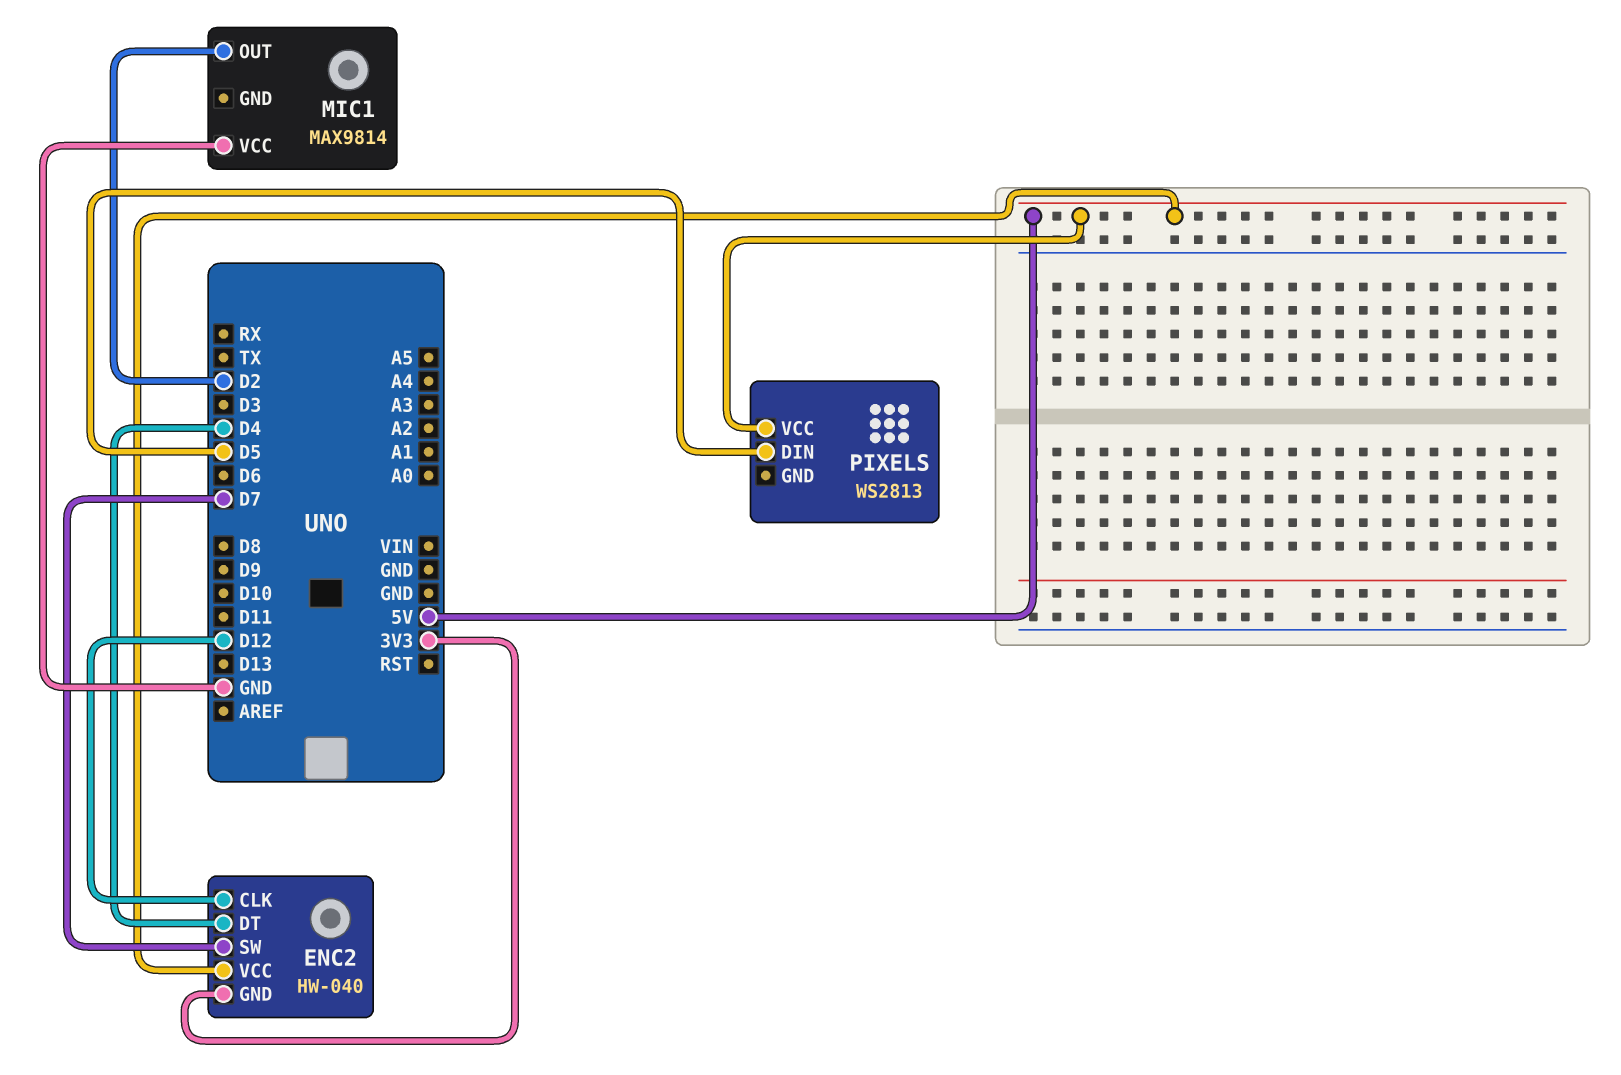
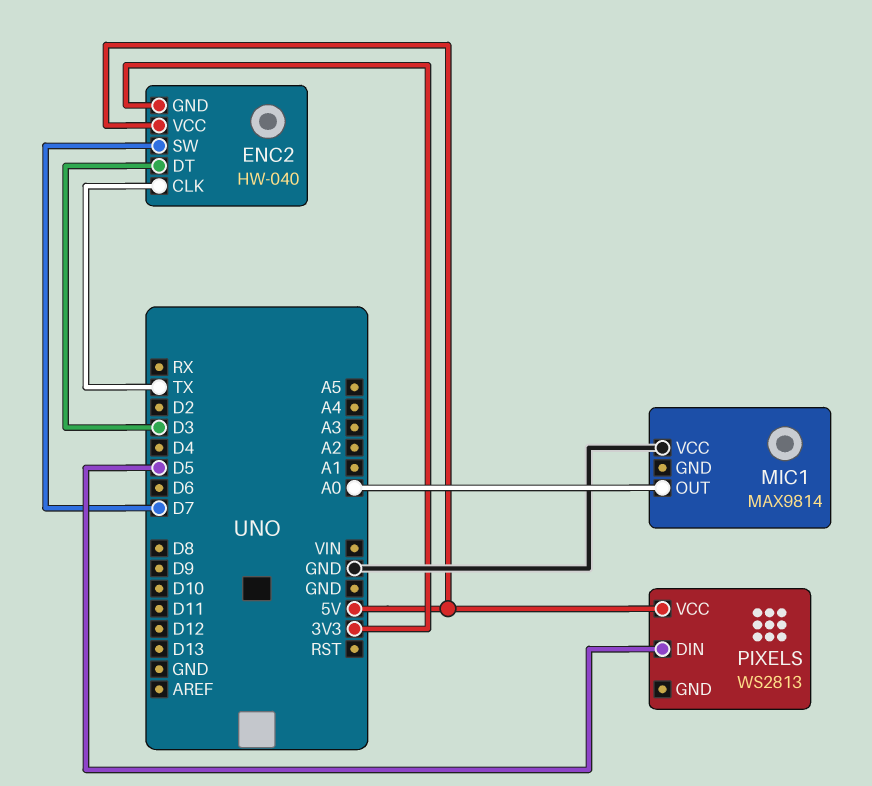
ENC2 pin CLK: D12 -> TX
ENC2 pin DT: D4 -> D3
MIC1 pin OUT: D2 -> A0

